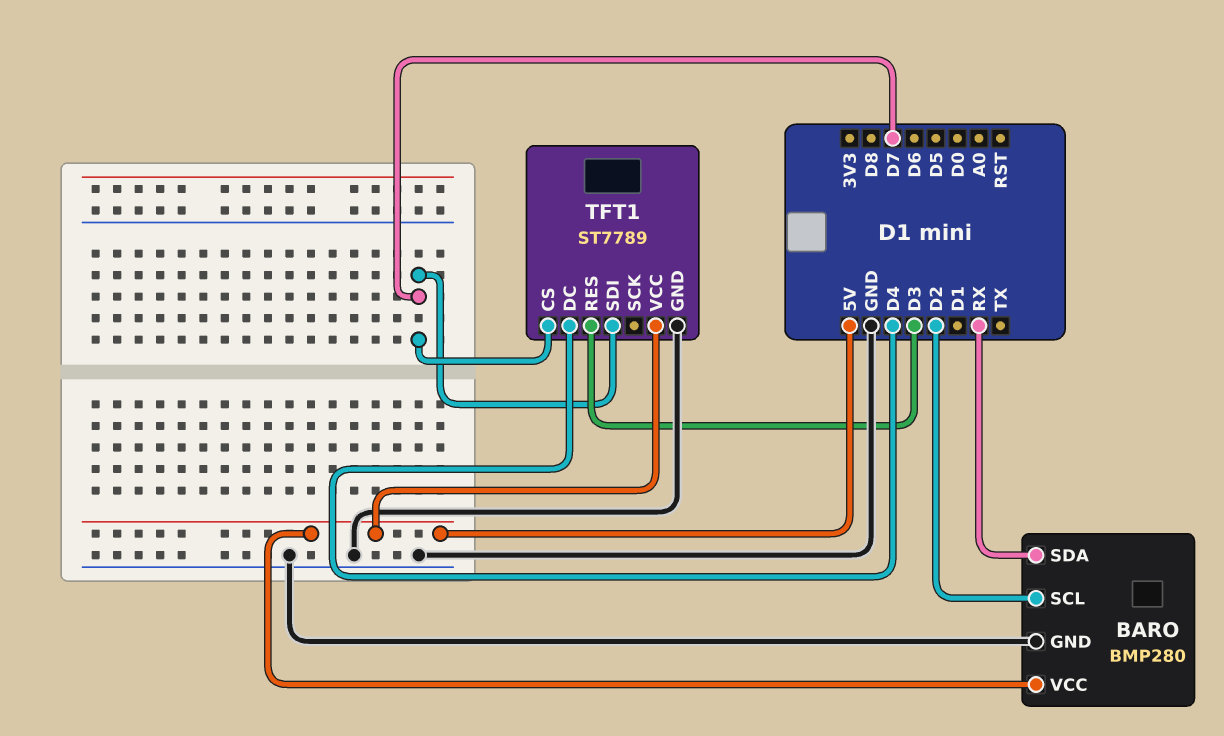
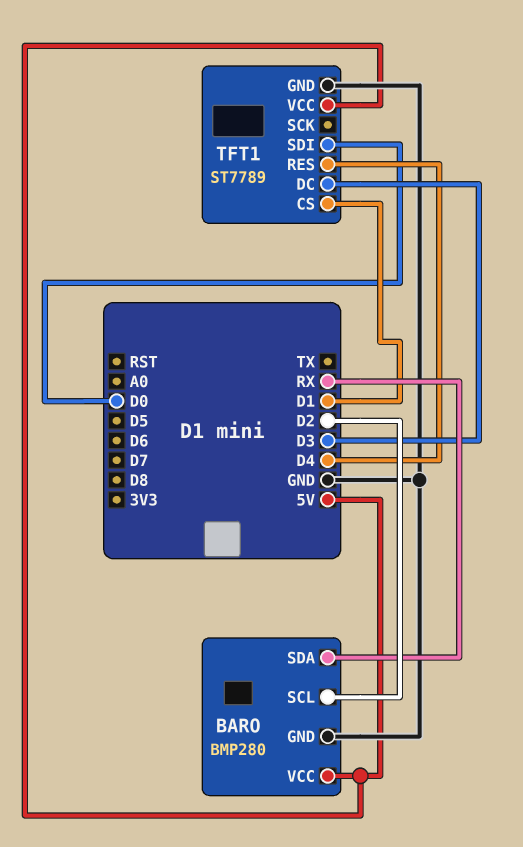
TFT1 pin CS: D7 -> D1
TFT1 pin DC: D4 -> D3
TFT1 pin RES: D3 -> D4
TFT1 pin SDI: D7 -> D0

